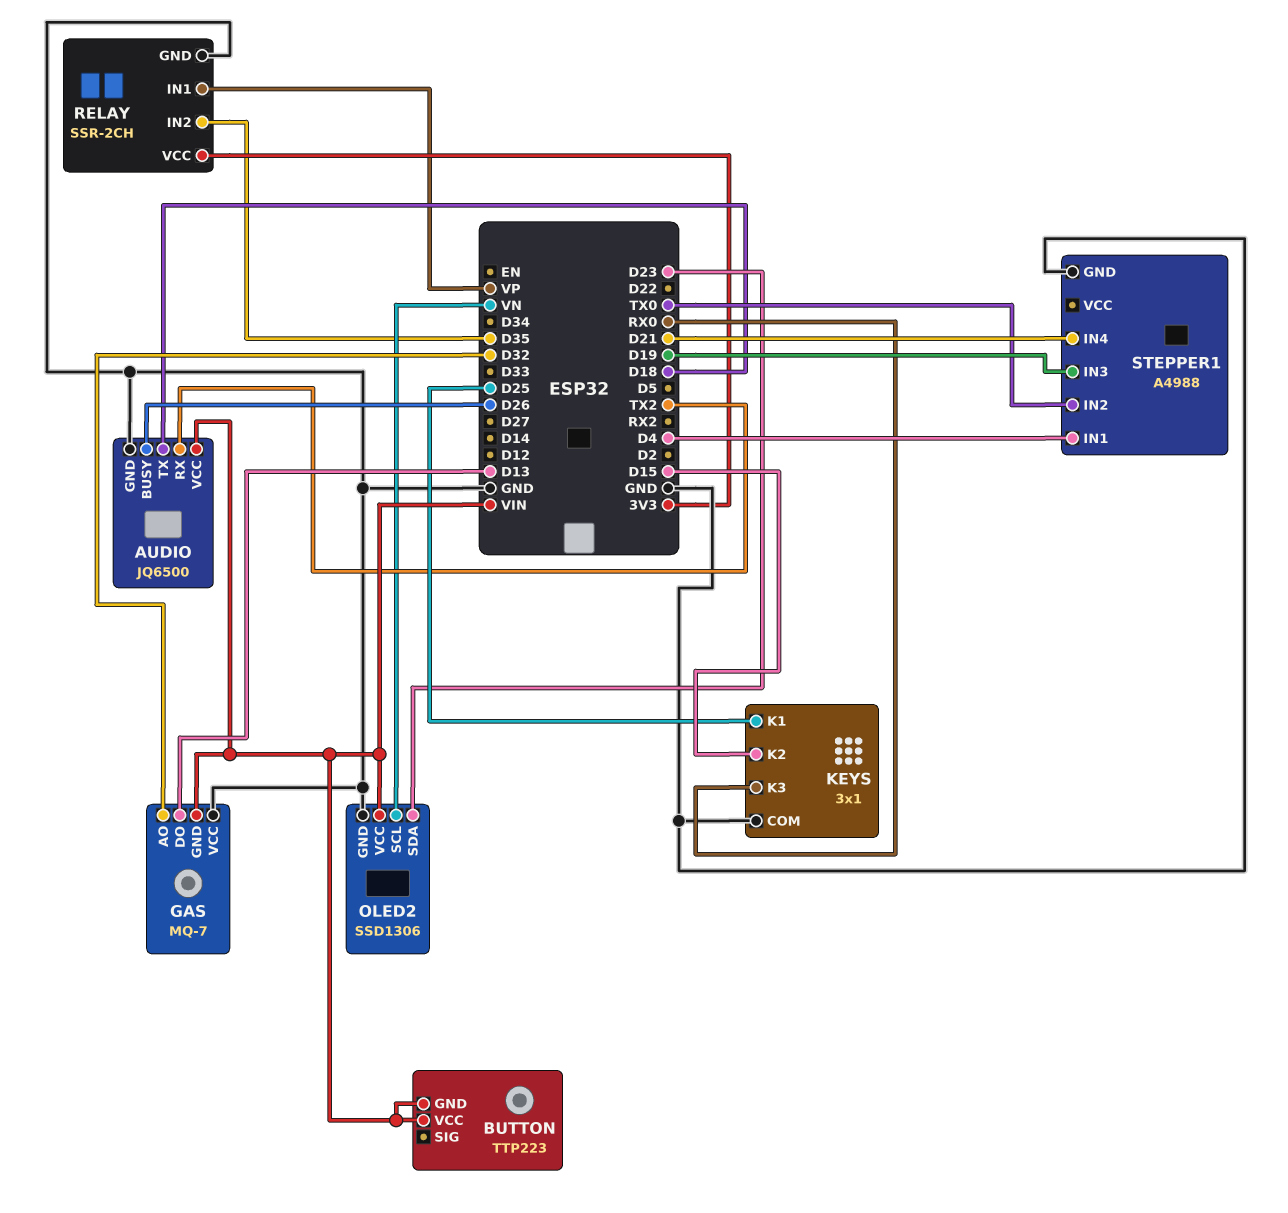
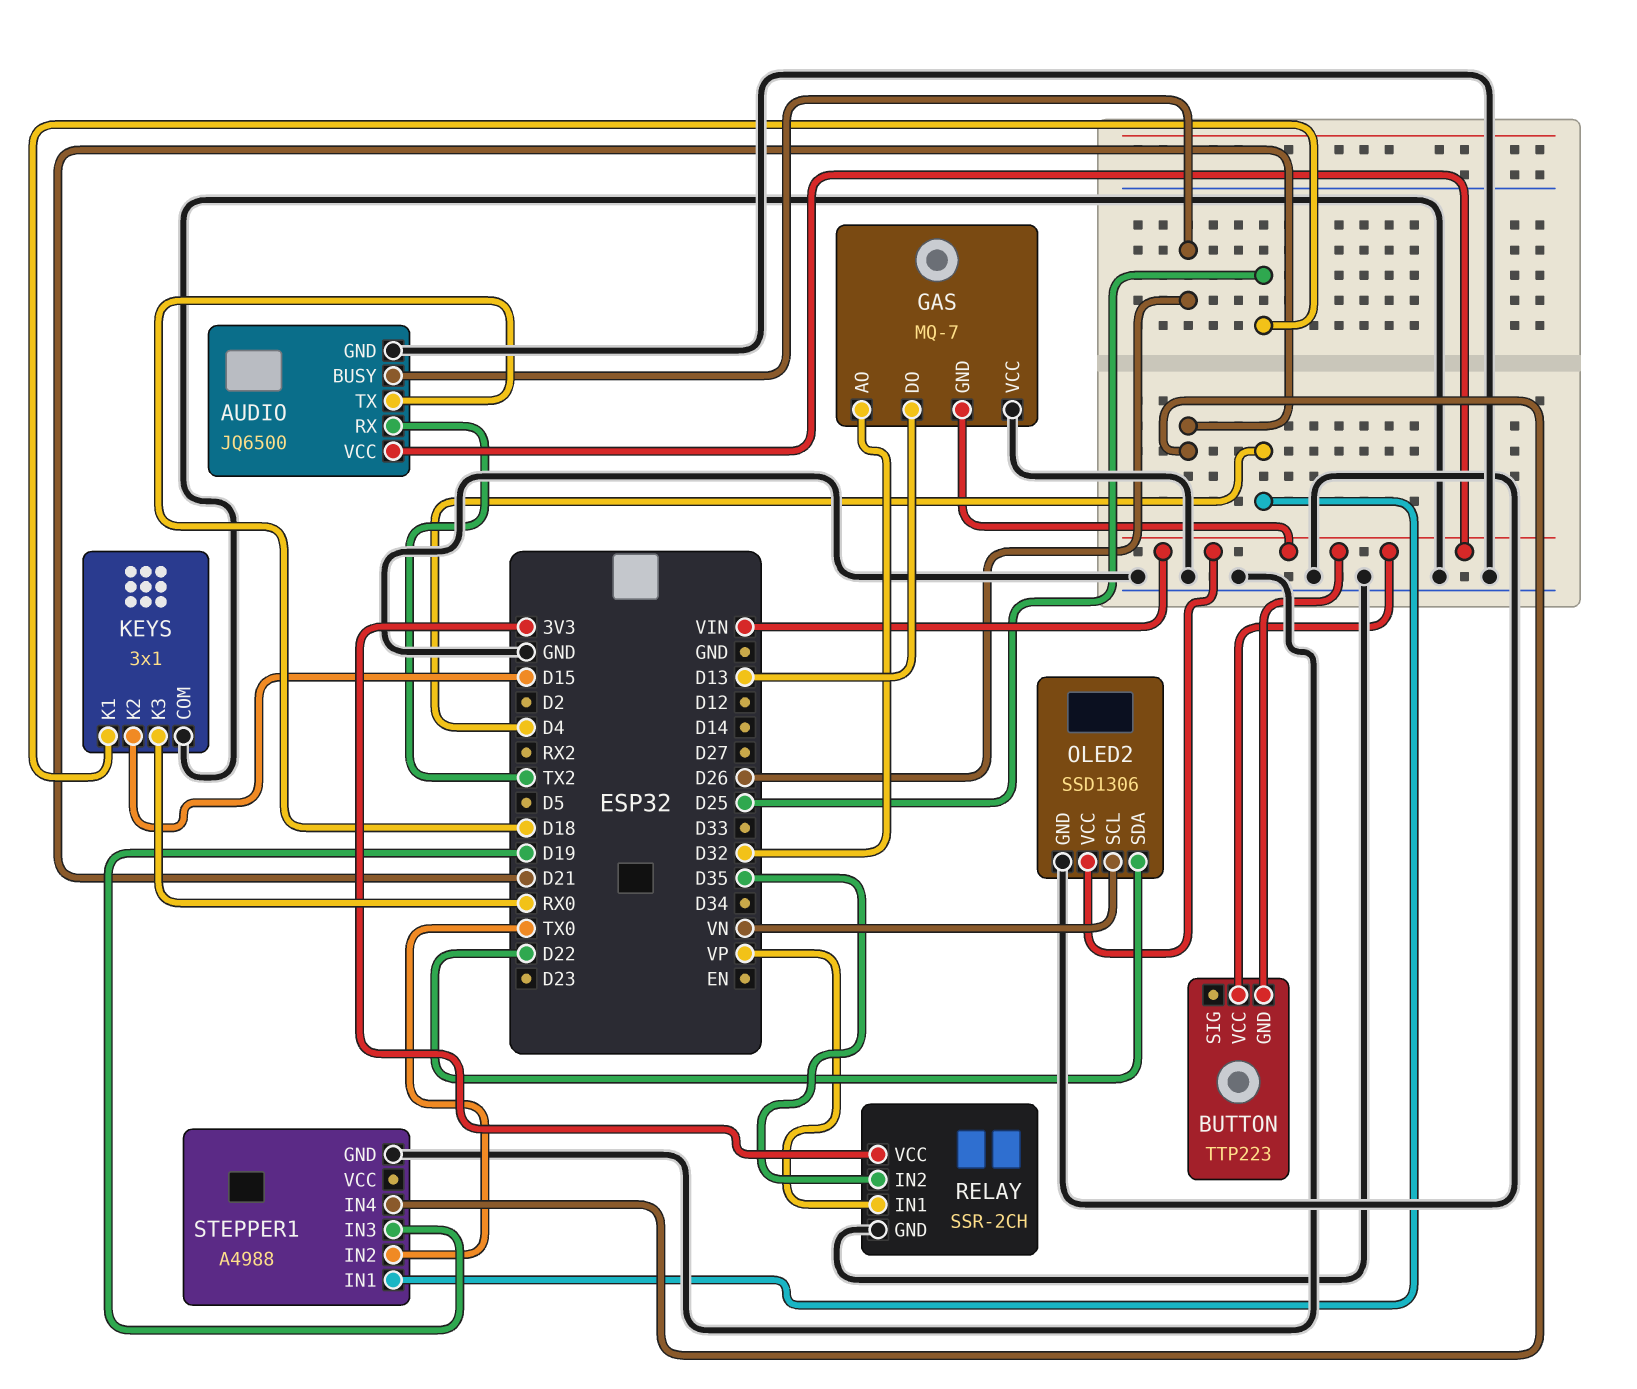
OLED2 pin SDA: D23 -> D22

